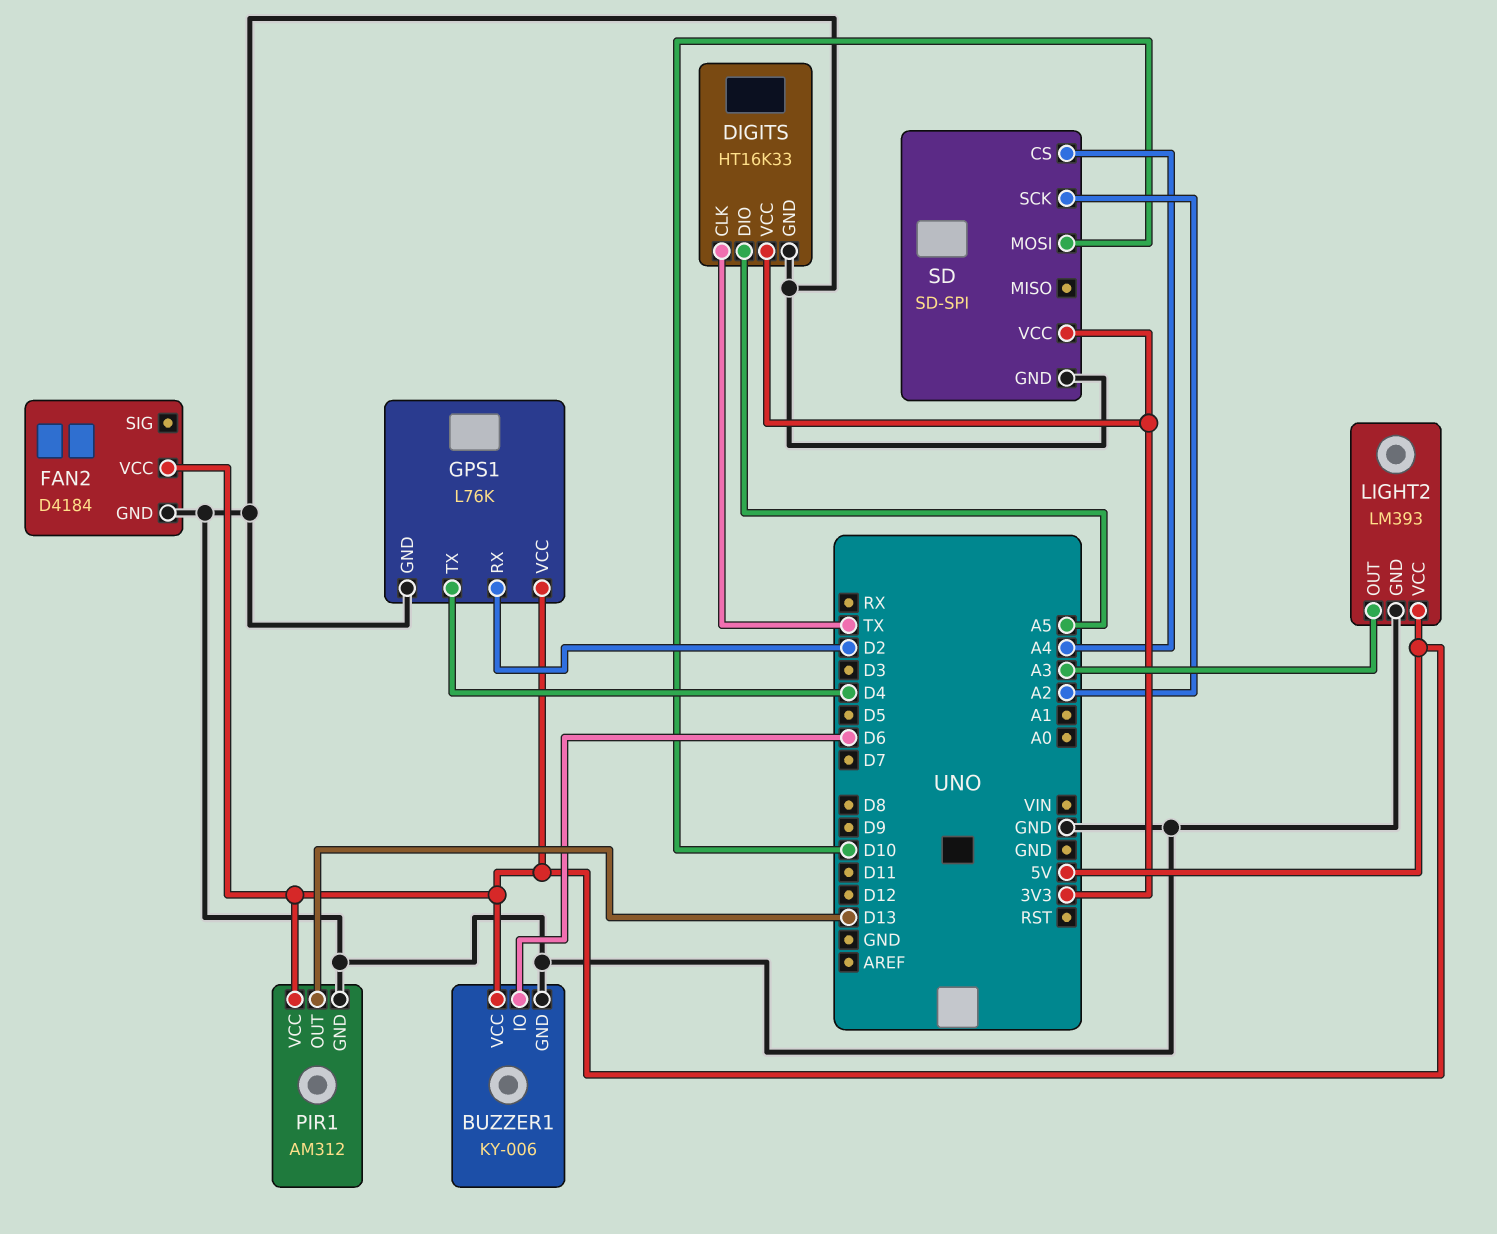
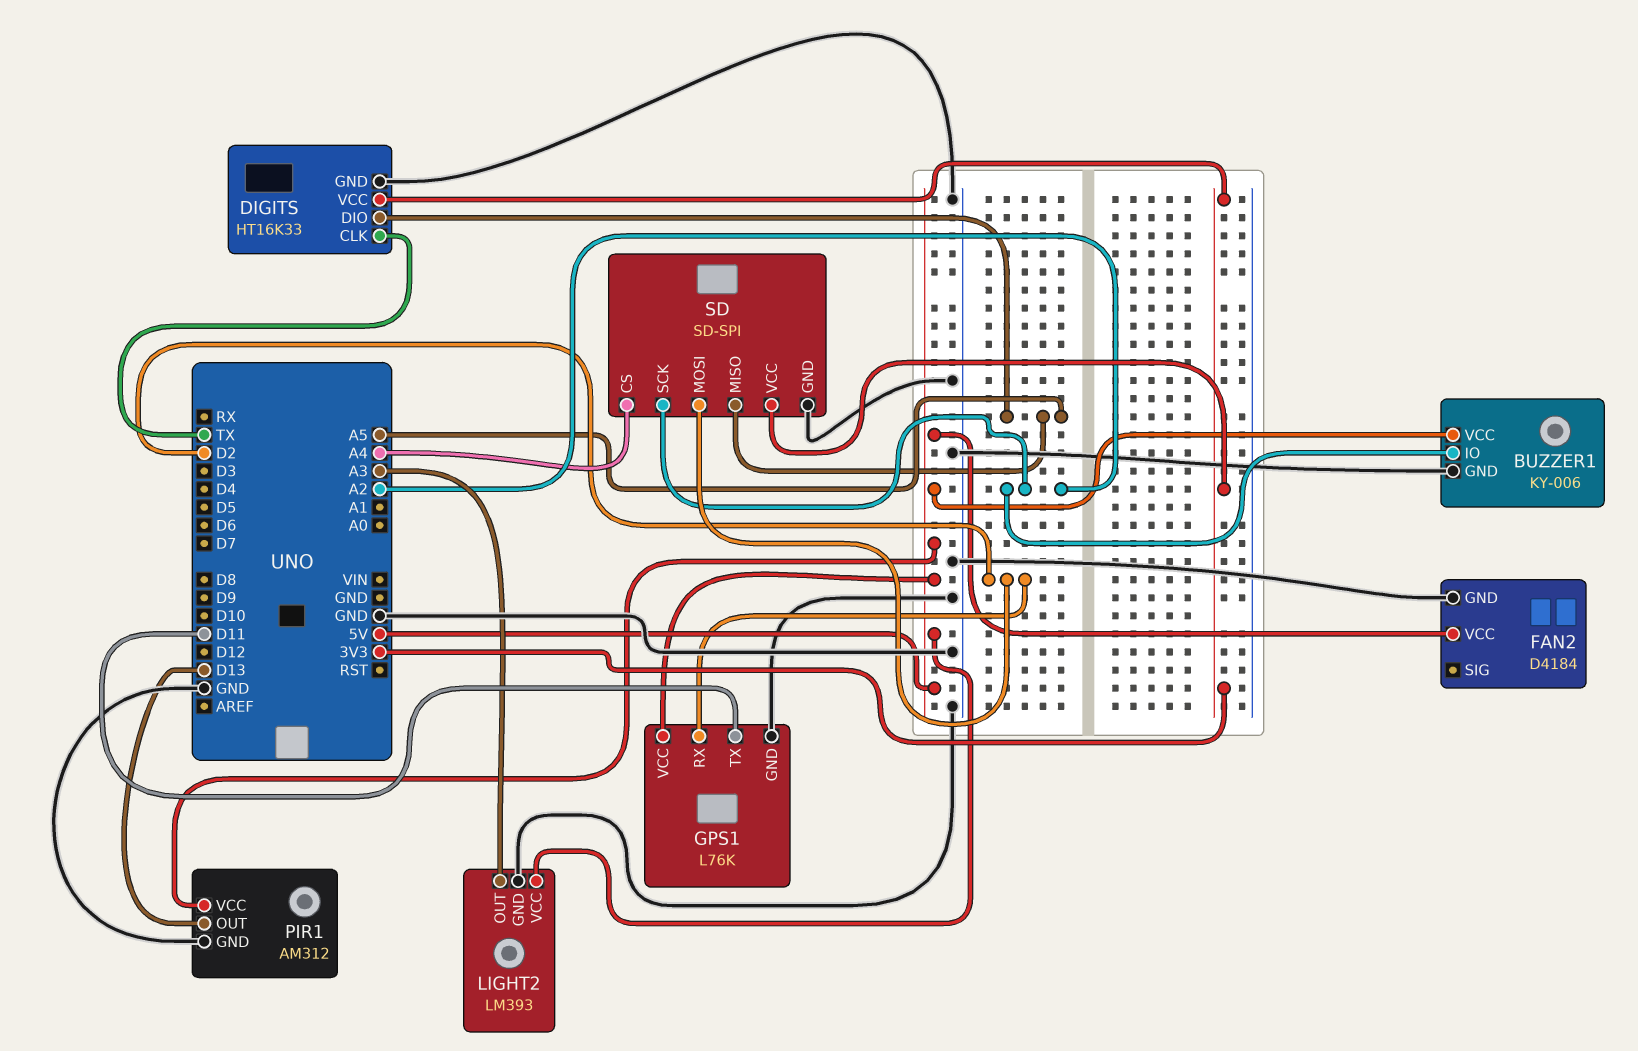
BUZZER1 pin IO: D6 -> A2
GPS1 pin TX: D4 -> D11
SD pin MISO: none -> A5
SD pin MOSI: D10 -> D2

